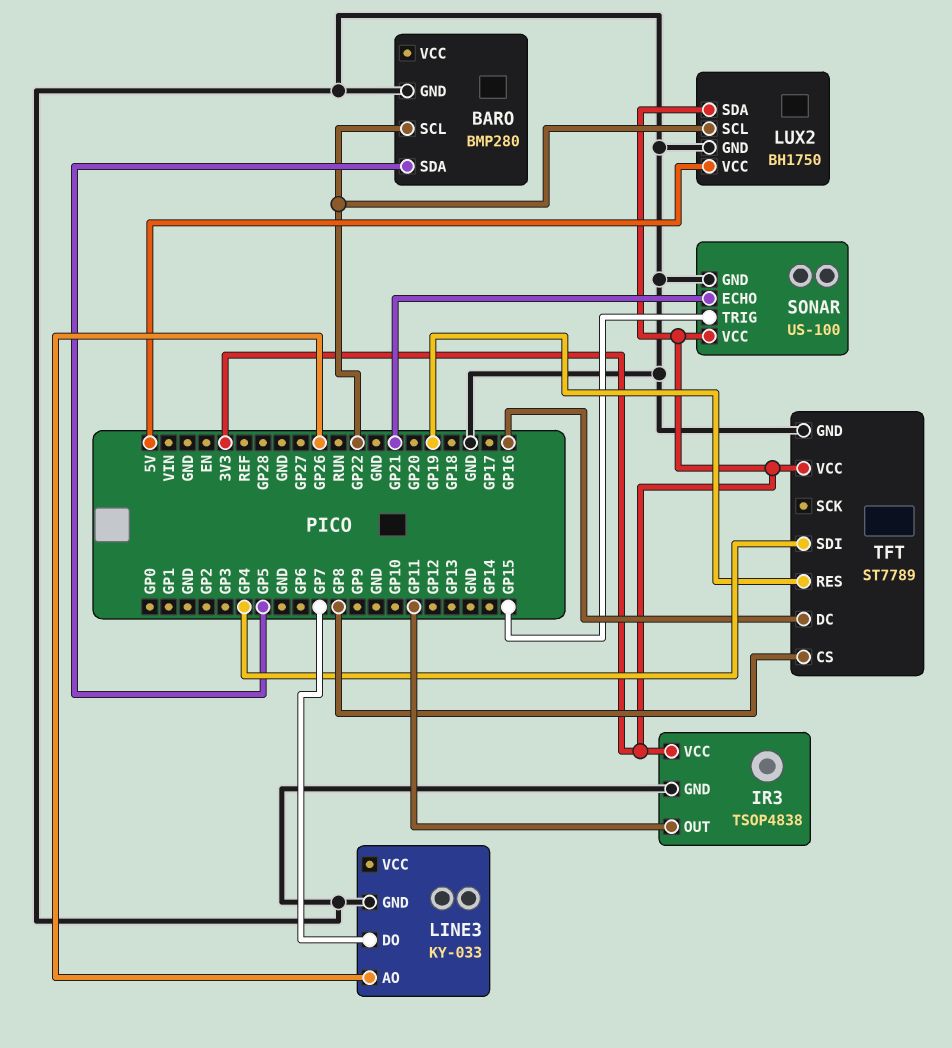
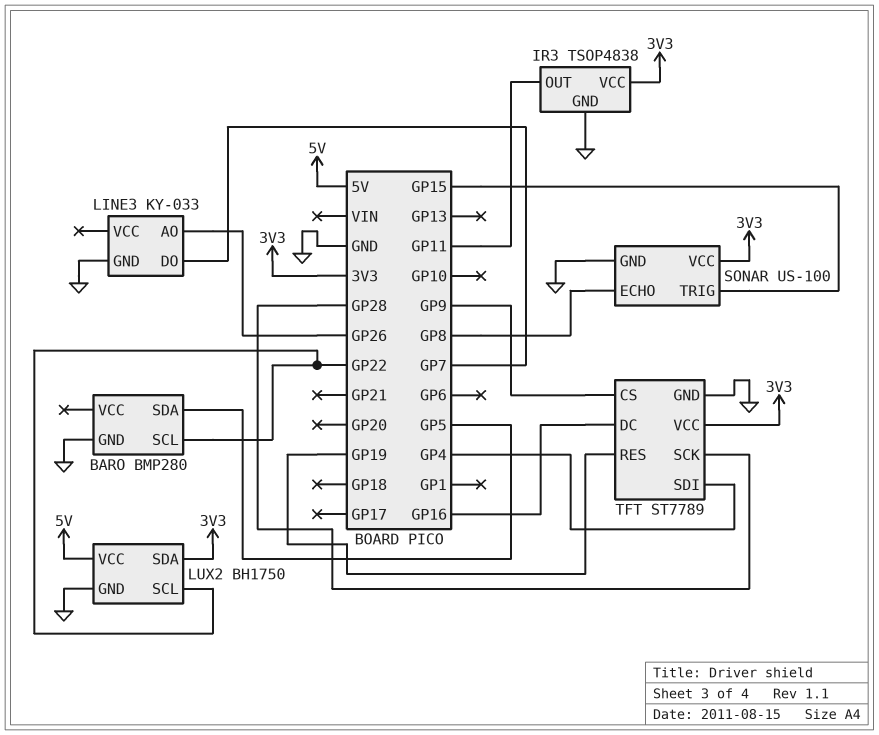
SONAR pin ECHO: GP21 -> GP8
TFT pin CS: GP8 -> GP9
TFT pin SCK: none -> GP28

